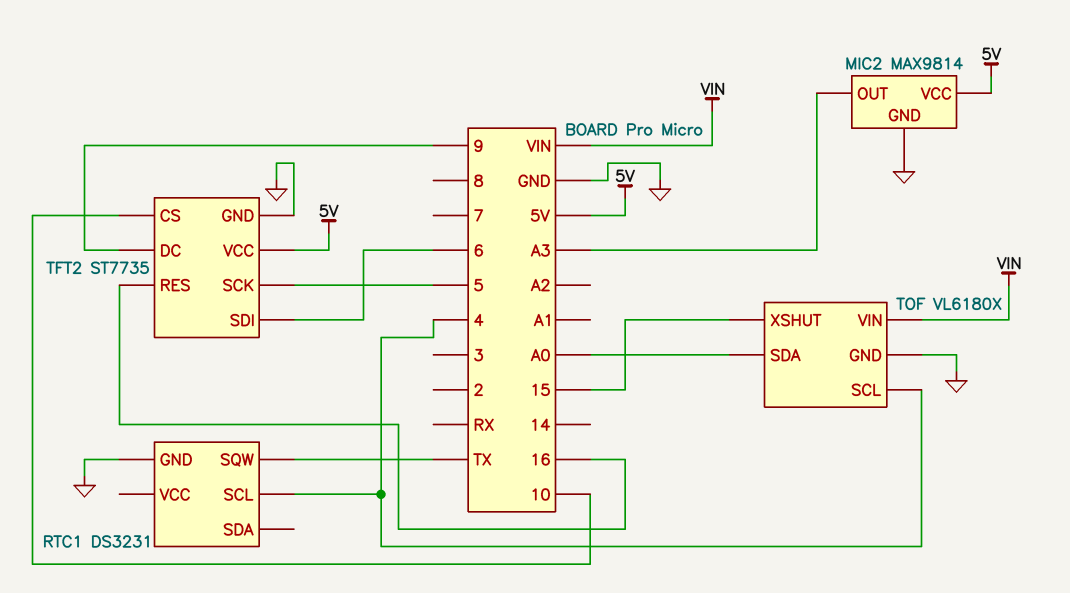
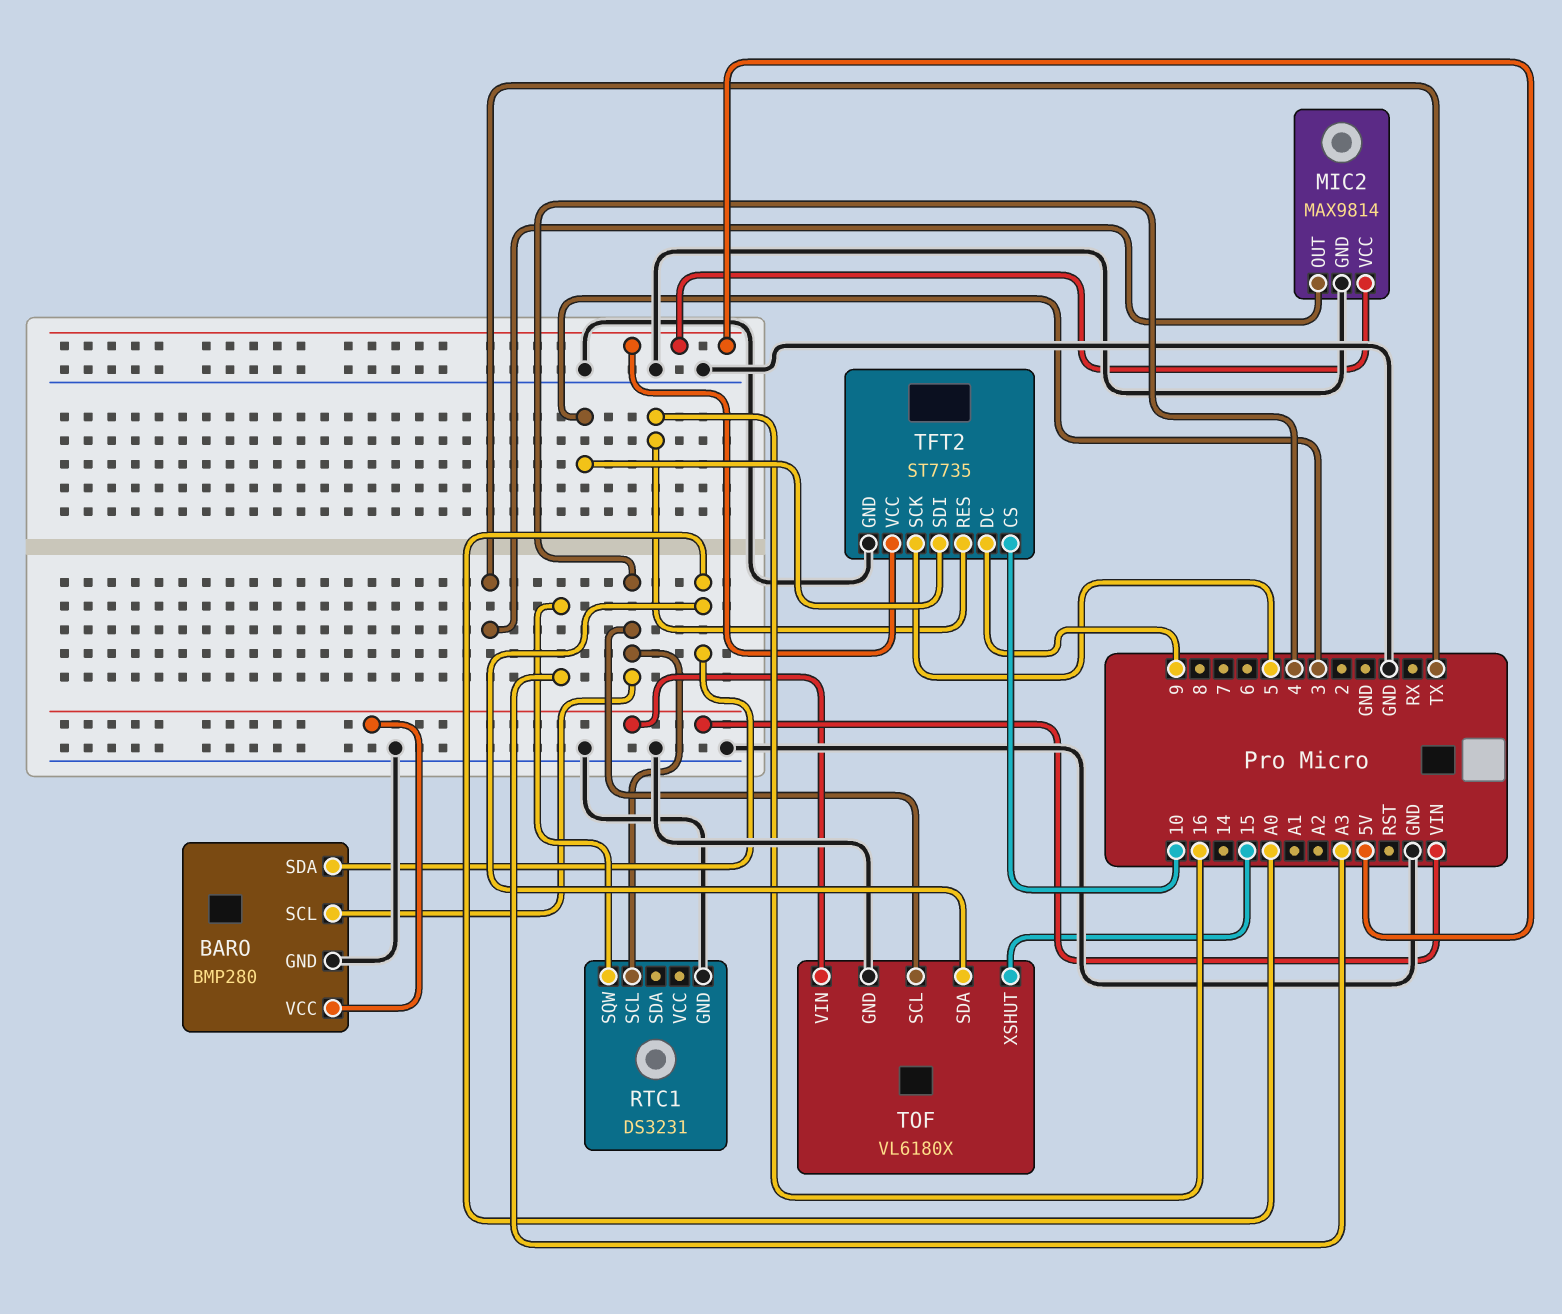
BARO: none -> BMP280
BARO pin GND: none -> GND
BARO pin SCL: none -> 4
BARO pin SDA: none -> A0
BARO pin VCC: none -> VIN
MIC2 pin OUT: A3 -> TX
RTC1 pin SQW: TX -> A3
TFT2 pin SDI: 6 -> 3

